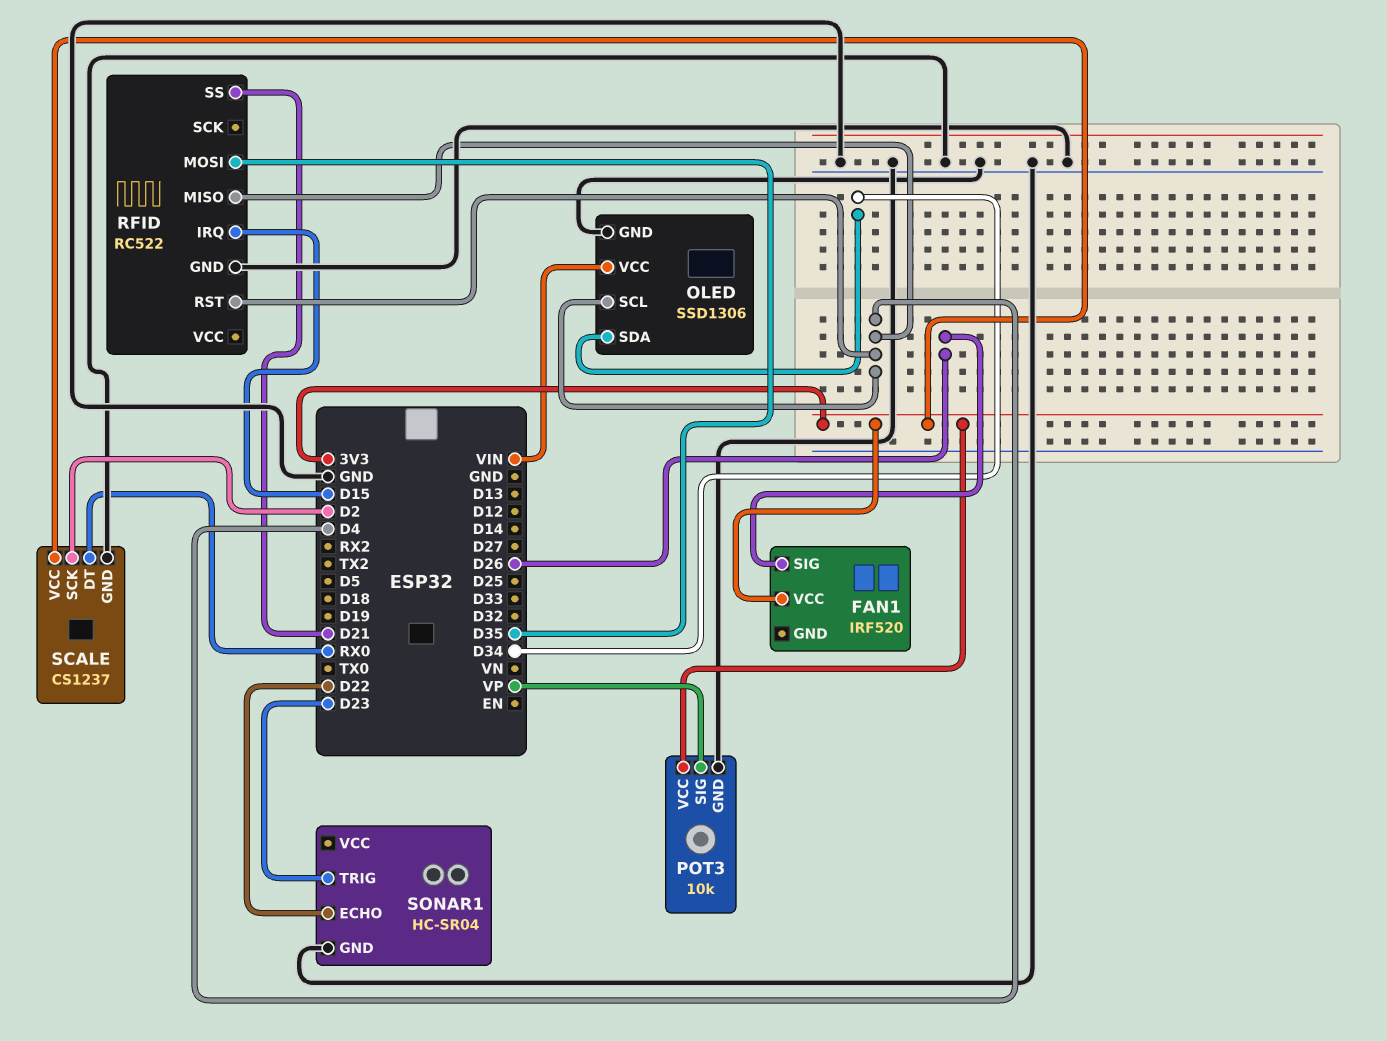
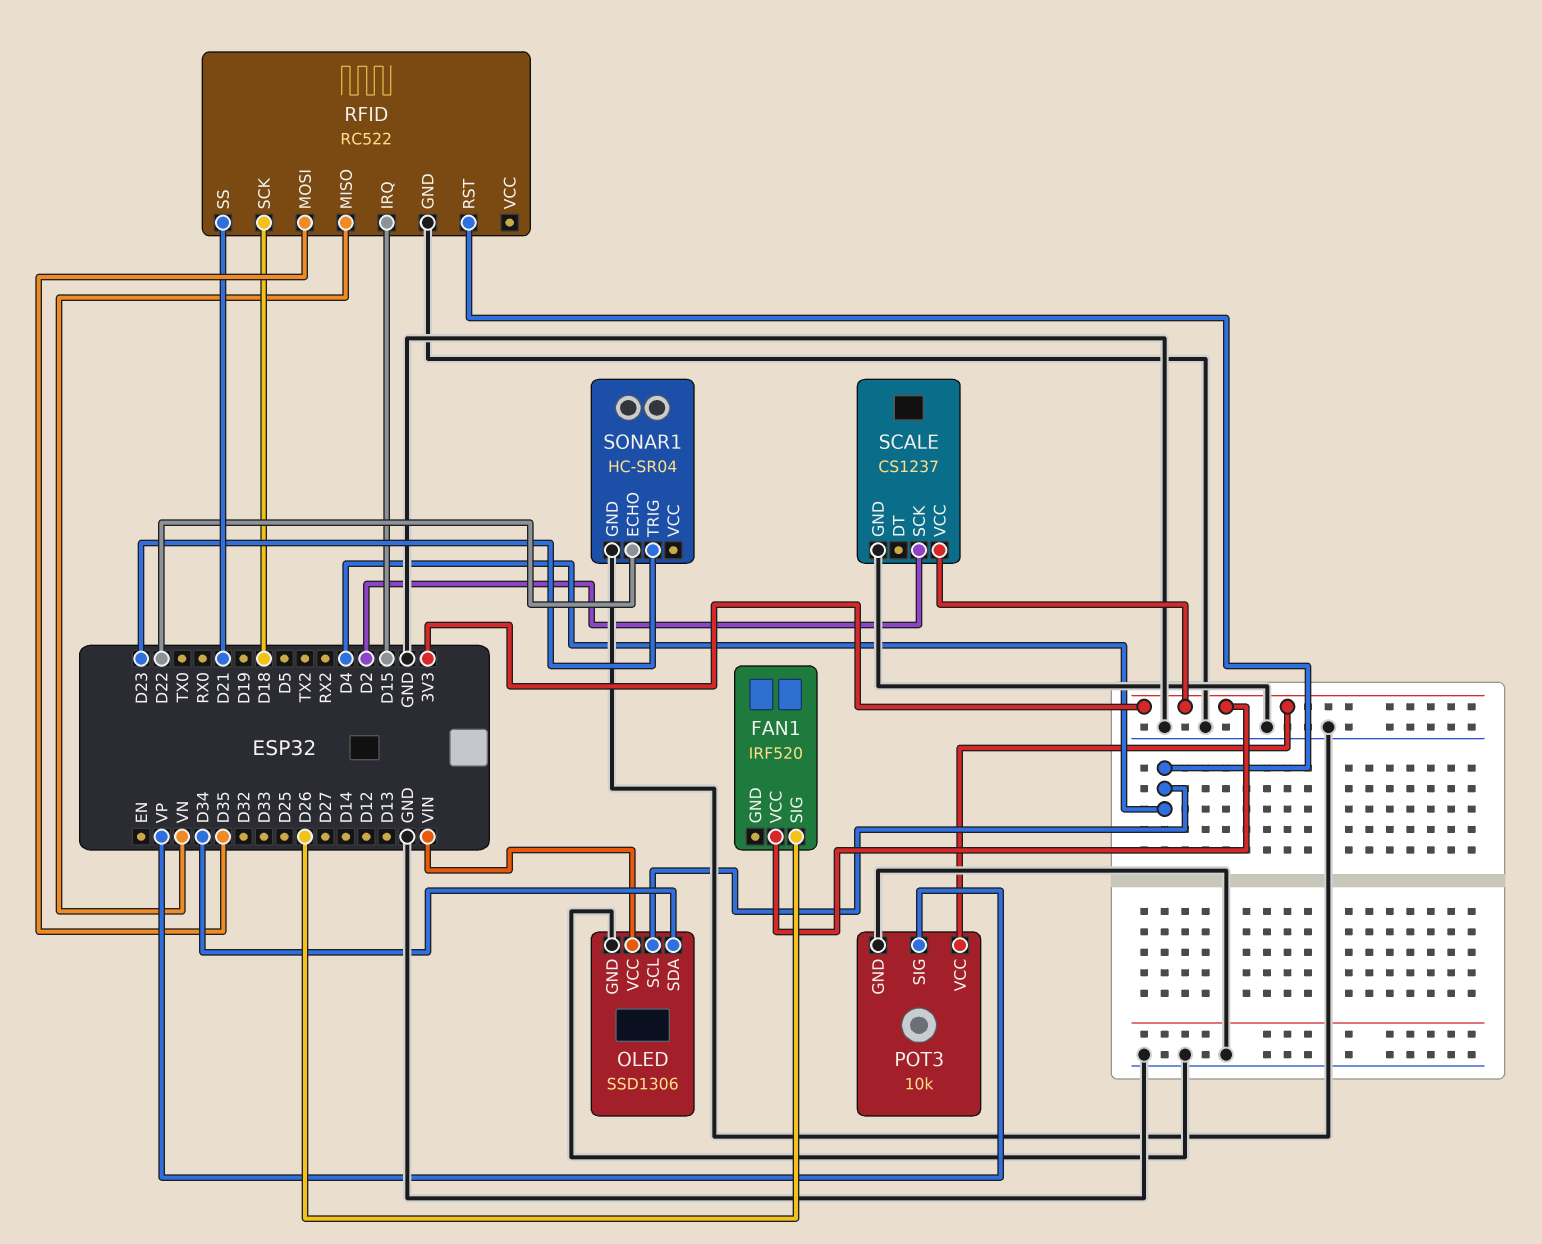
RFID pin MISO: D4 -> VN
RFID pin SCK: none -> D18
SCALE pin DT: RX0 -> none

